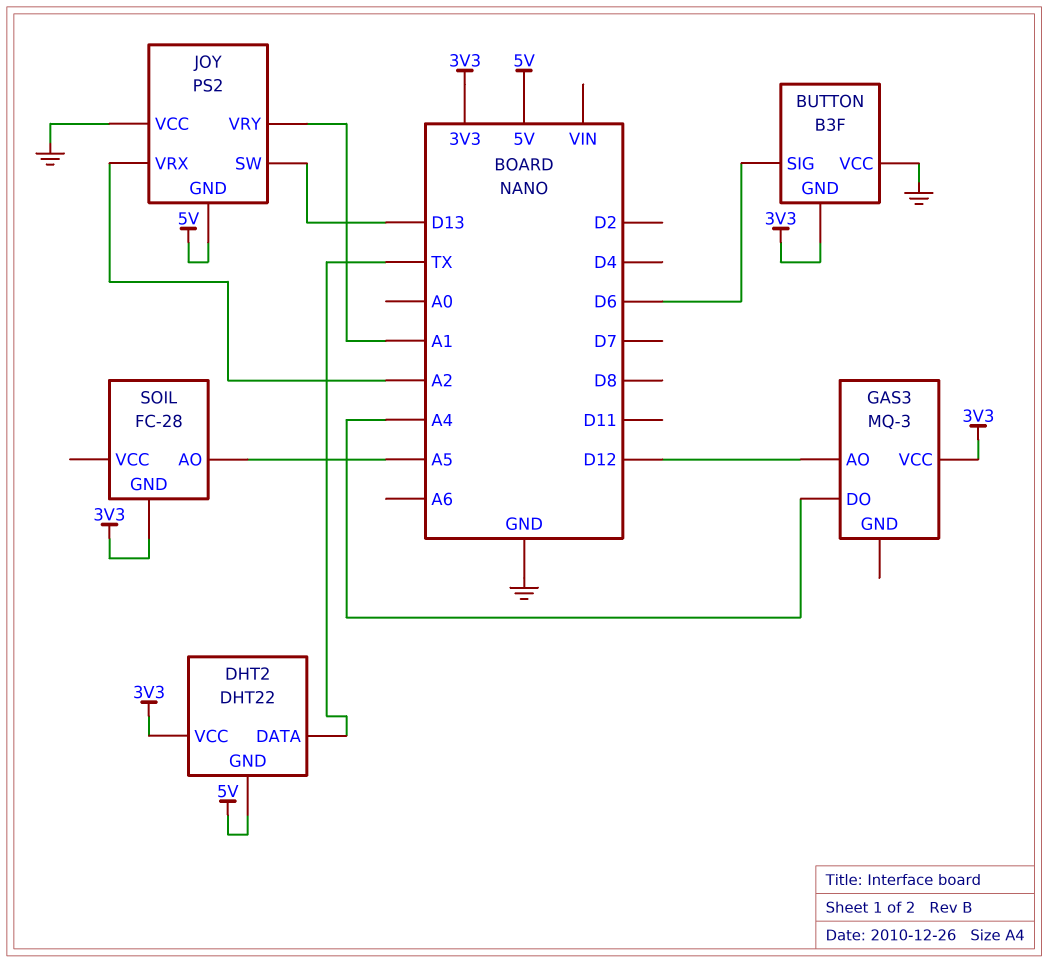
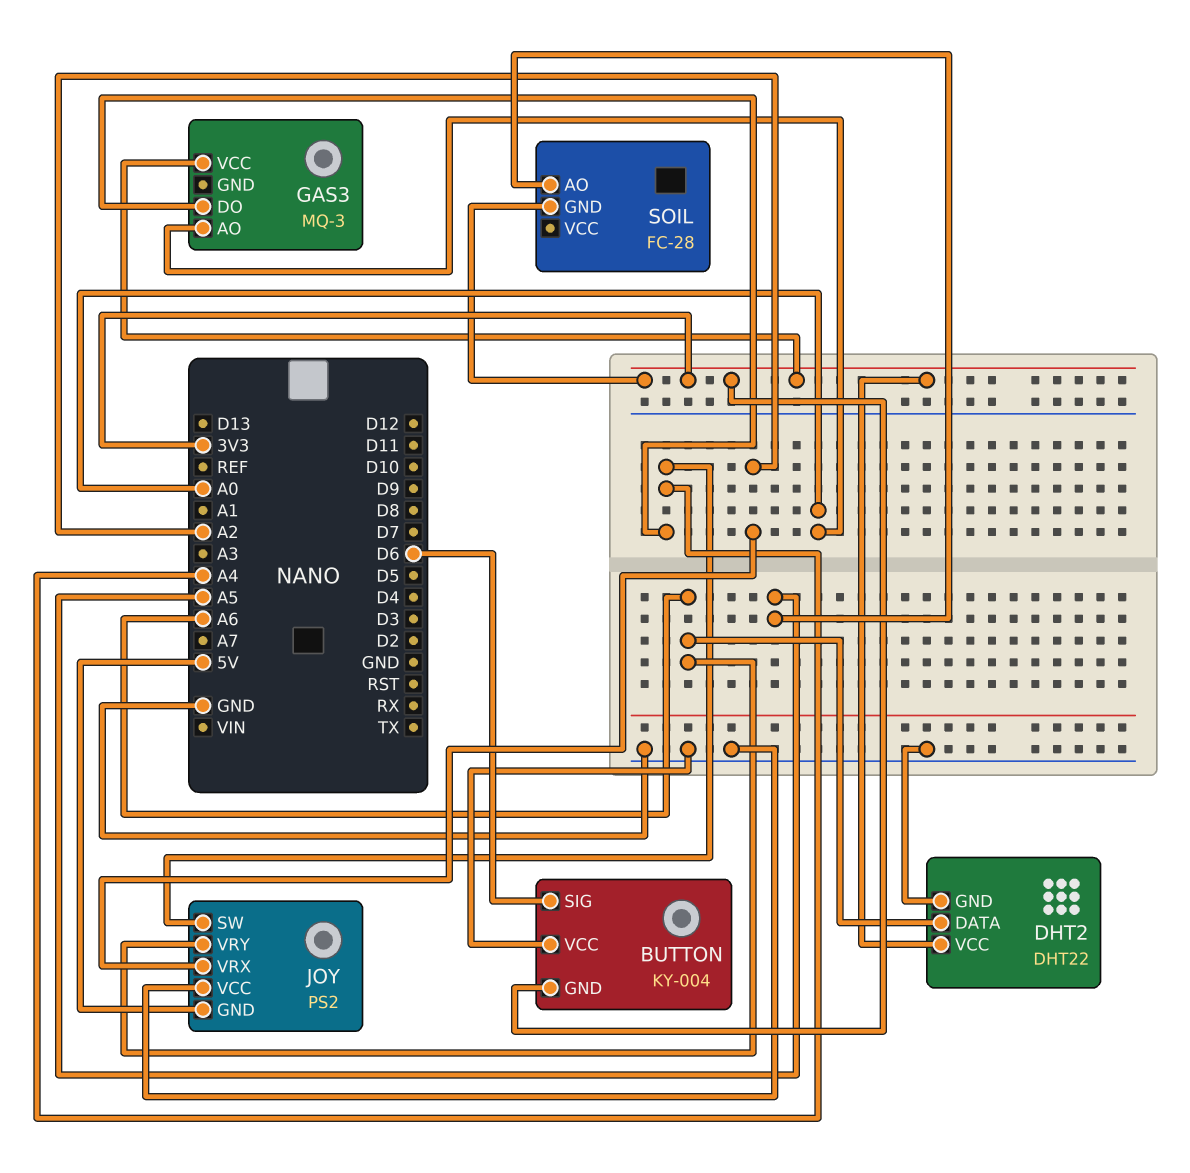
BUTTON: B3F -> KY-004
DHT2 pin DATA: TX -> A6
DHT2 pin GND: 5V -> GND
GAS3 pin AO: D12 -> A0
JOY pin SW: D13 -> A4
JOY pin VRY: A1 -> A6

